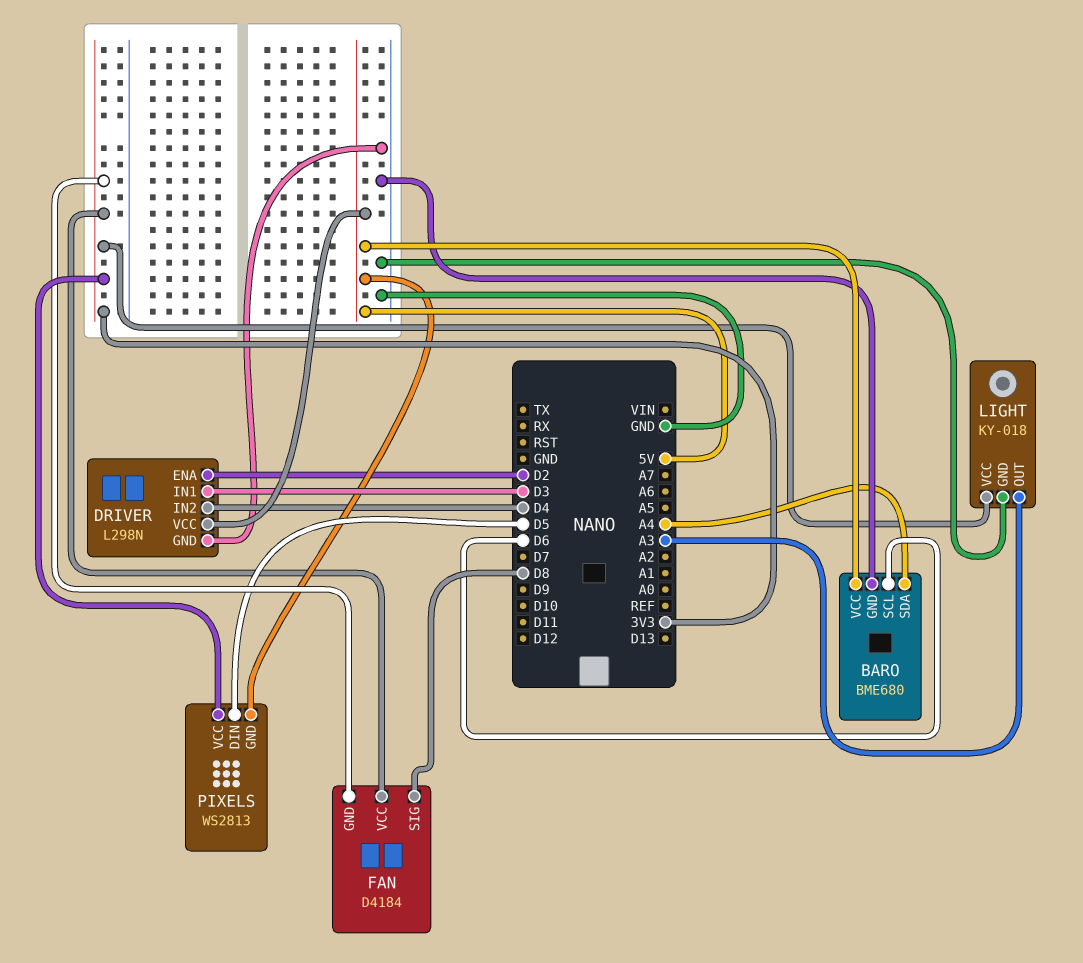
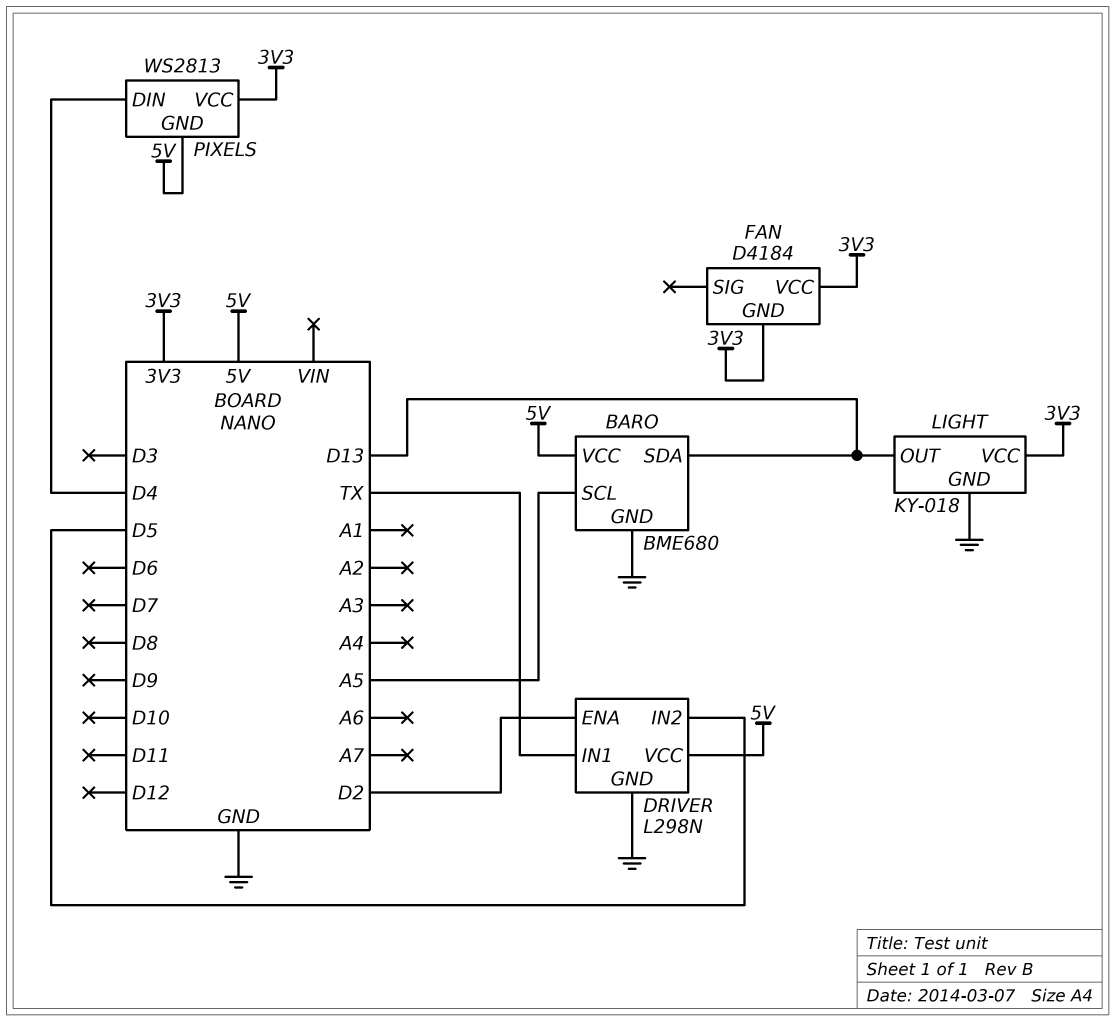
BARO pin SCL: D6 -> A5
BARO pin SDA: A4 -> D13
DRIVER pin IN1: D3 -> TX
DRIVER pin IN2: D4 -> D5
FAN pin SIG: D8 -> none
LIGHT pin OUT: A3 -> D13
PIXELS pin DIN: D5 -> D4

